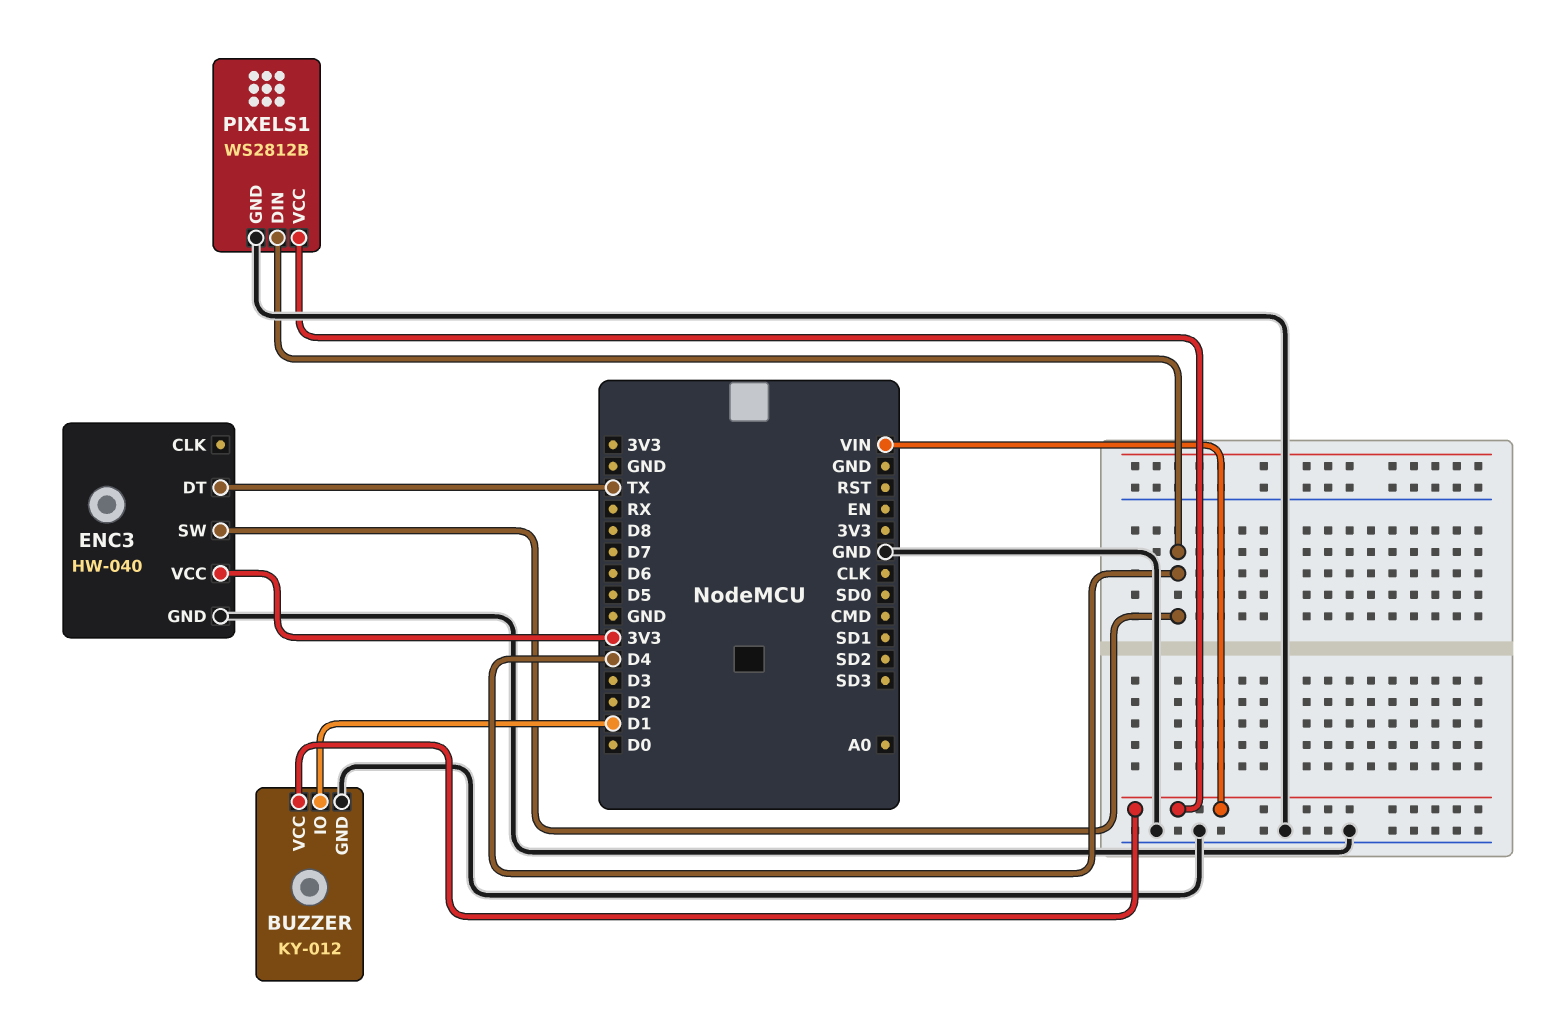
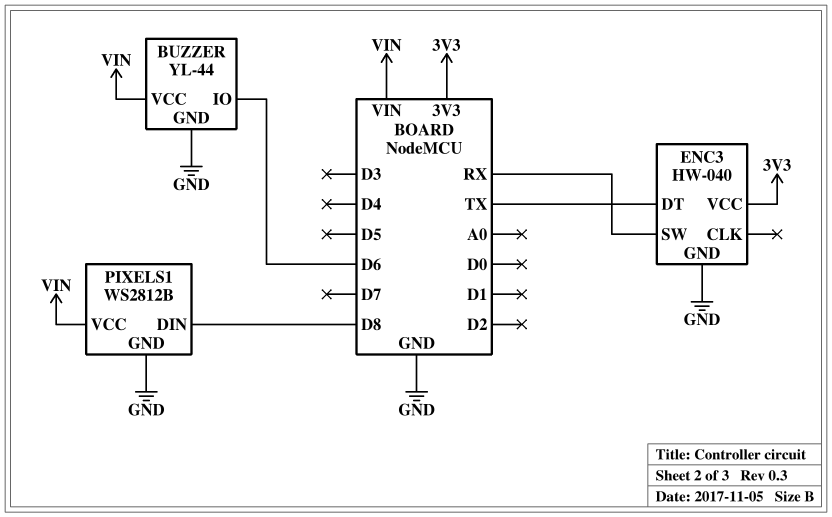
BUZZER: KY-012 -> YL-44
BUZZER pin IO: D1 -> D6
ENC3 pin SW: D4 -> RX
PIXELS1 pin DIN: D4 -> D8

